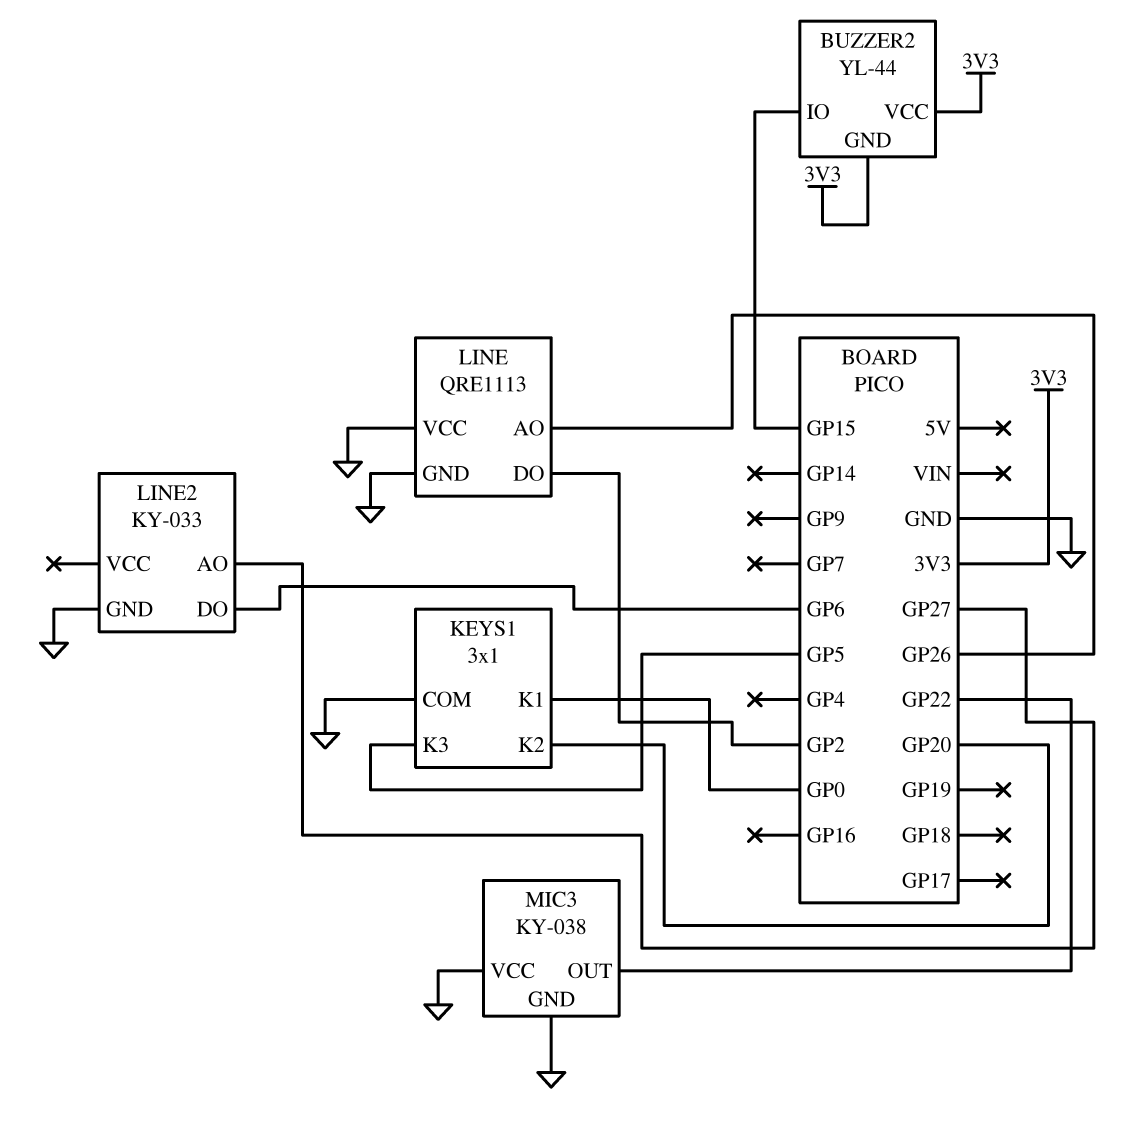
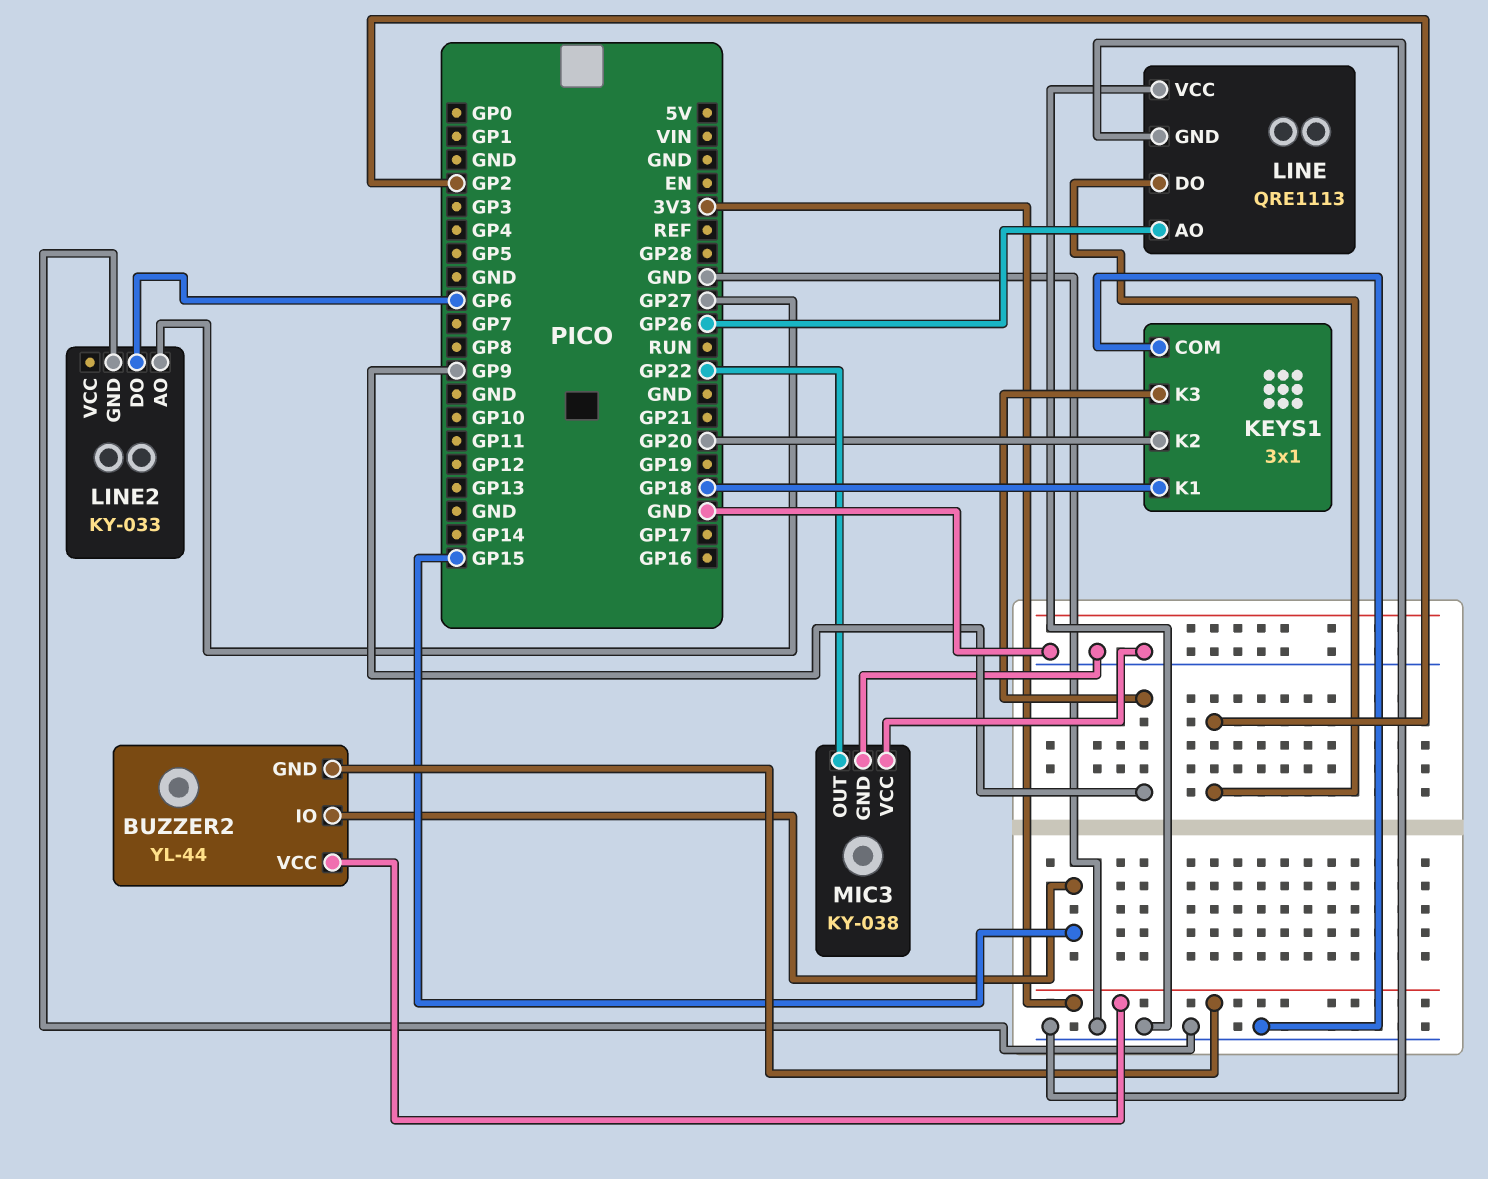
KEYS1 pin K1: GP0 -> GP18
KEYS1 pin K3: GP5 -> GP9

